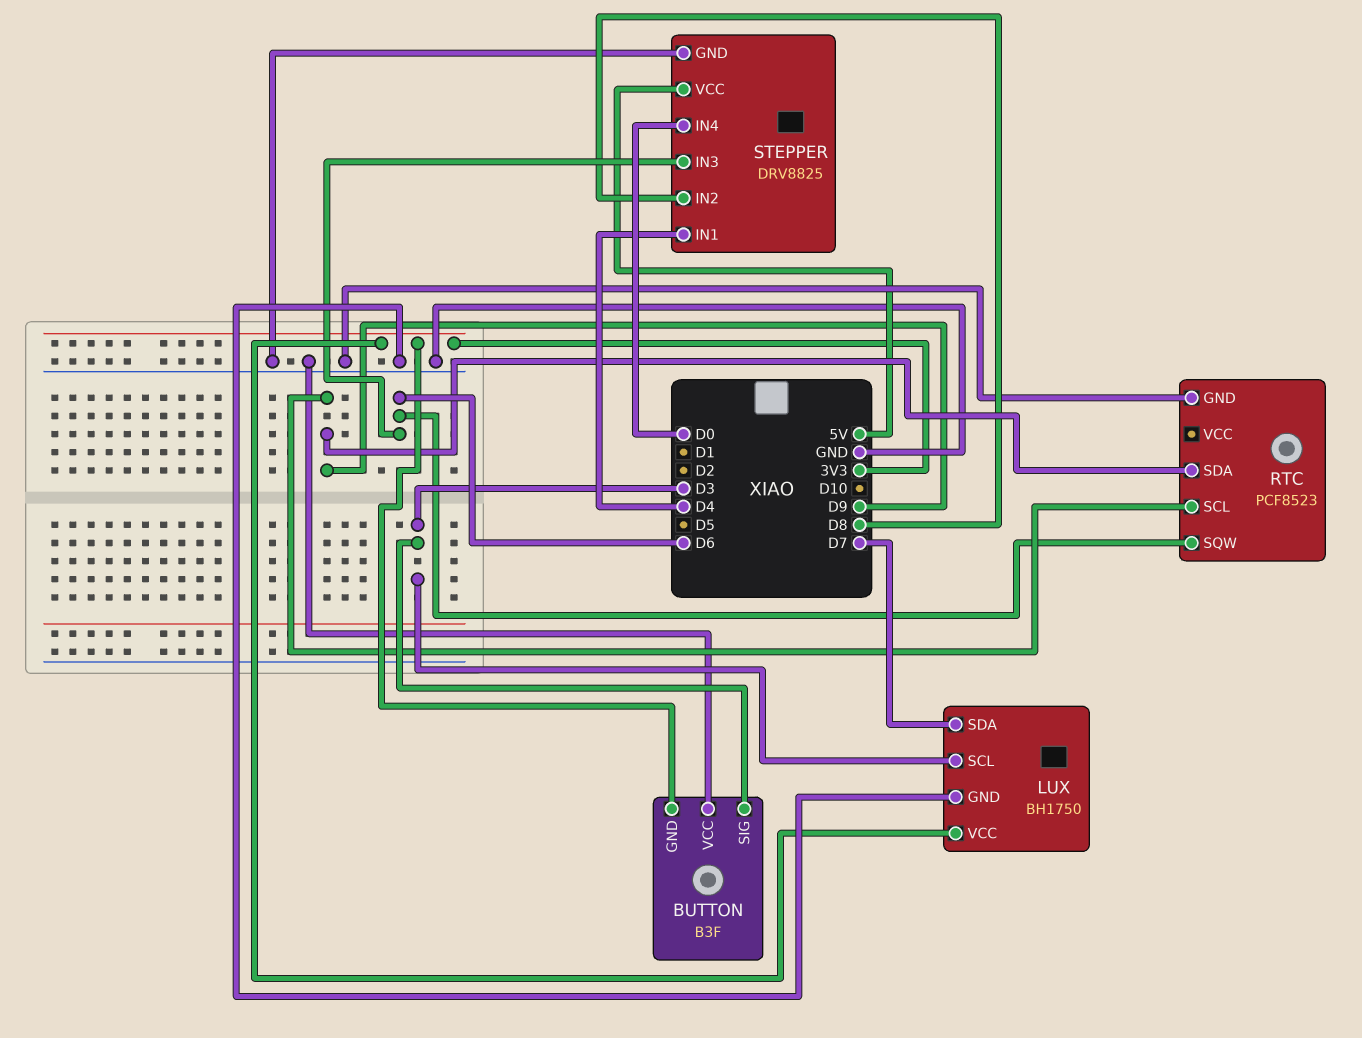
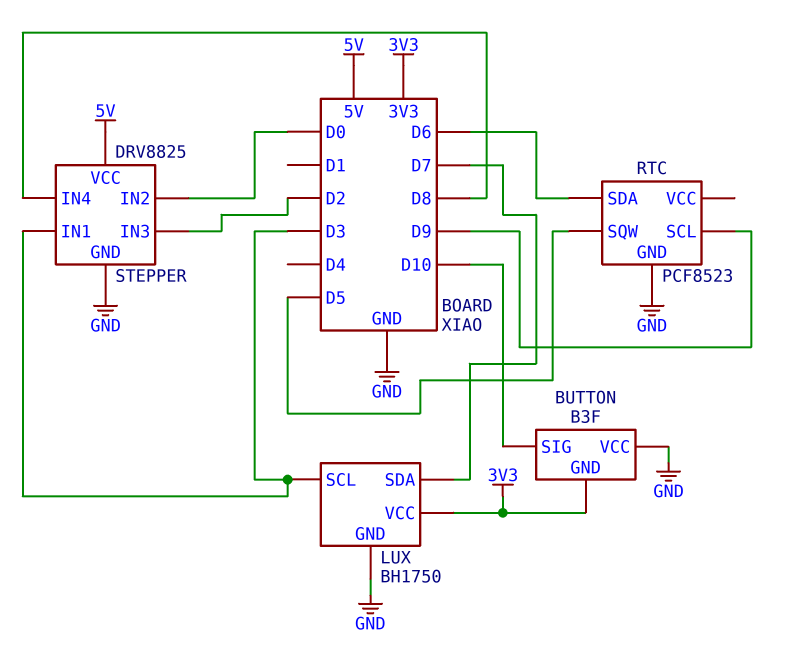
BUTTON pin SIG: D3 -> D10
RTC pin SDA: D9 -> D6
RTC pin SQW: D6 -> D5
STEPPER pin IN1: D4 -> D3
STEPPER pin IN2: D8 -> D0
STEPPER pin IN3: D6 -> D2
STEPPER pin IN4: D0 -> D8

